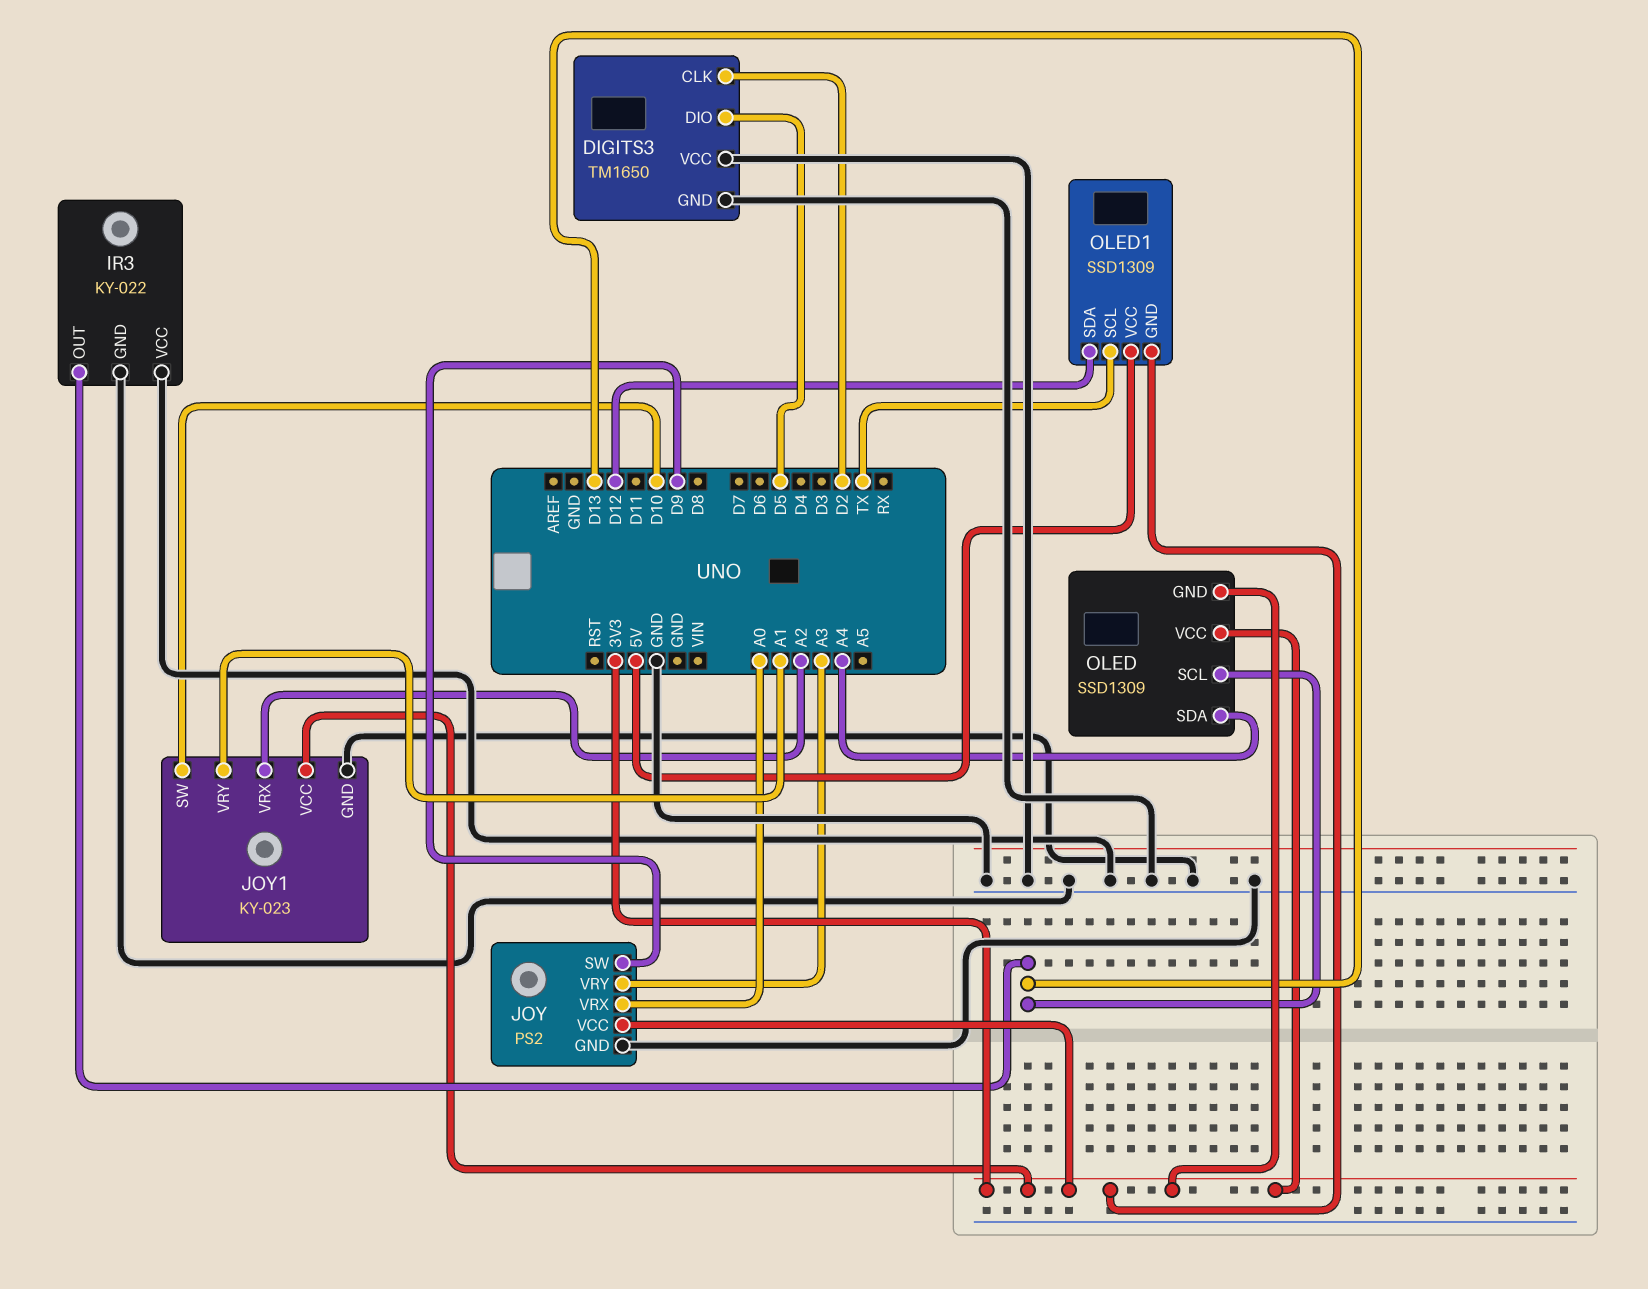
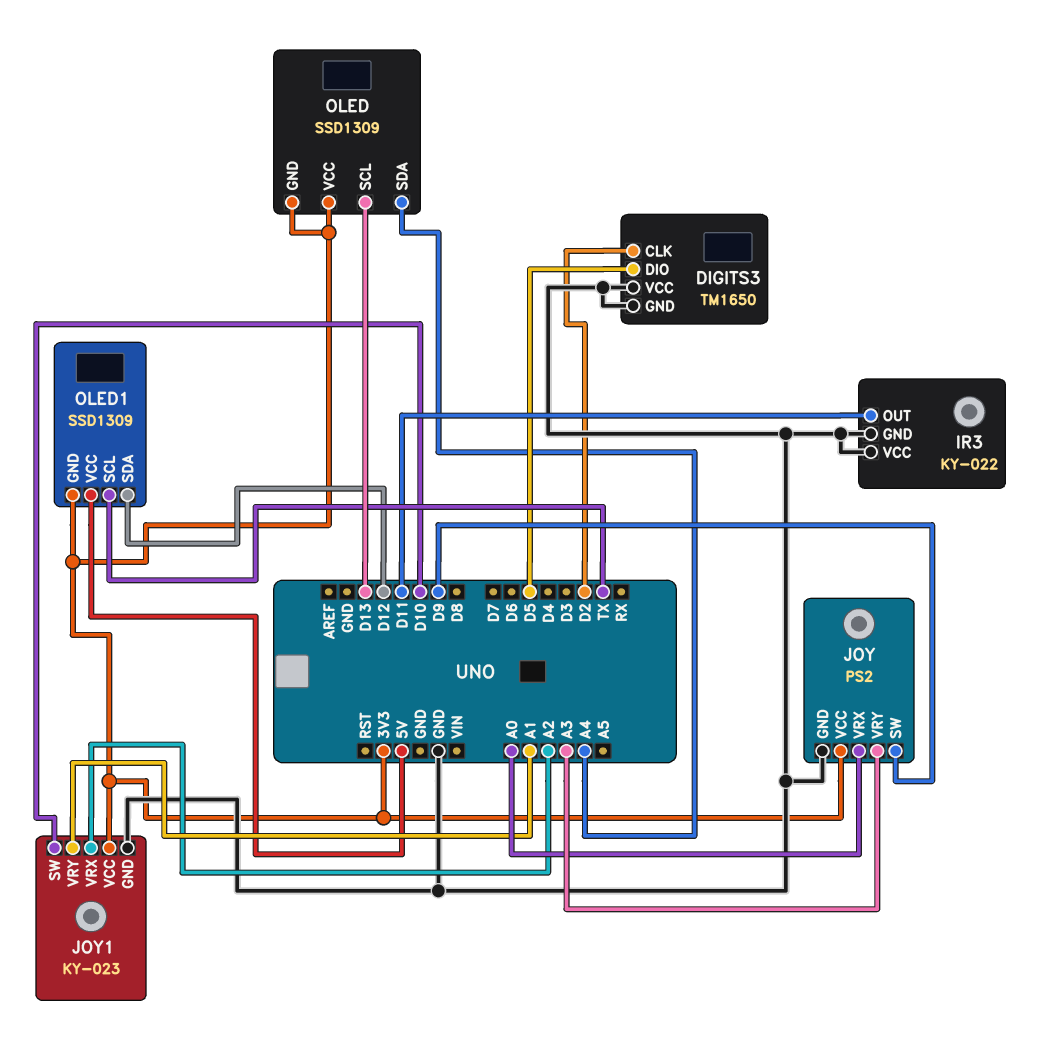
IR3 pin OUT: D13 -> D11

